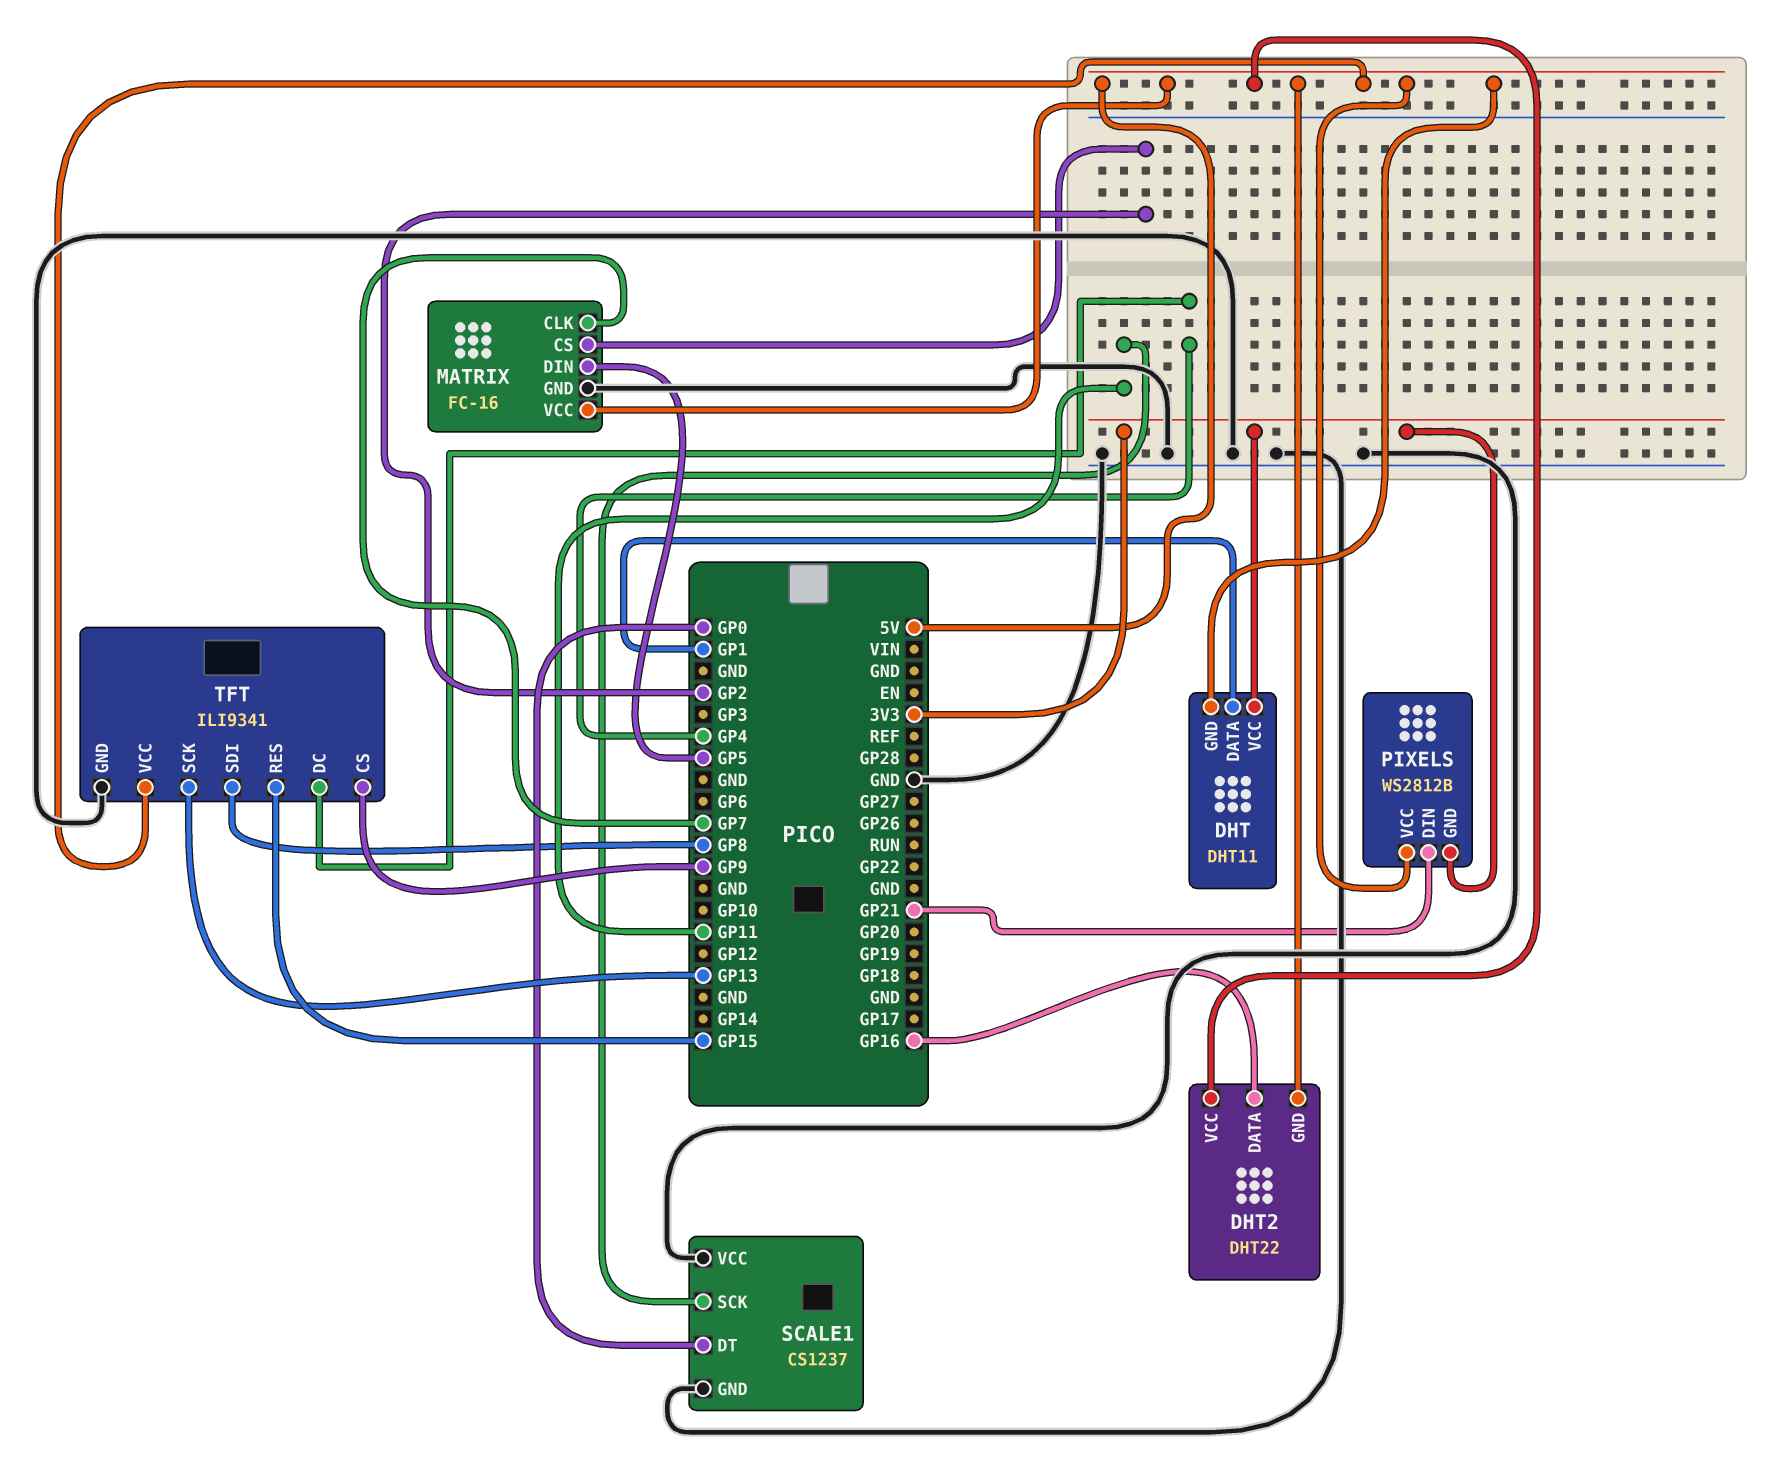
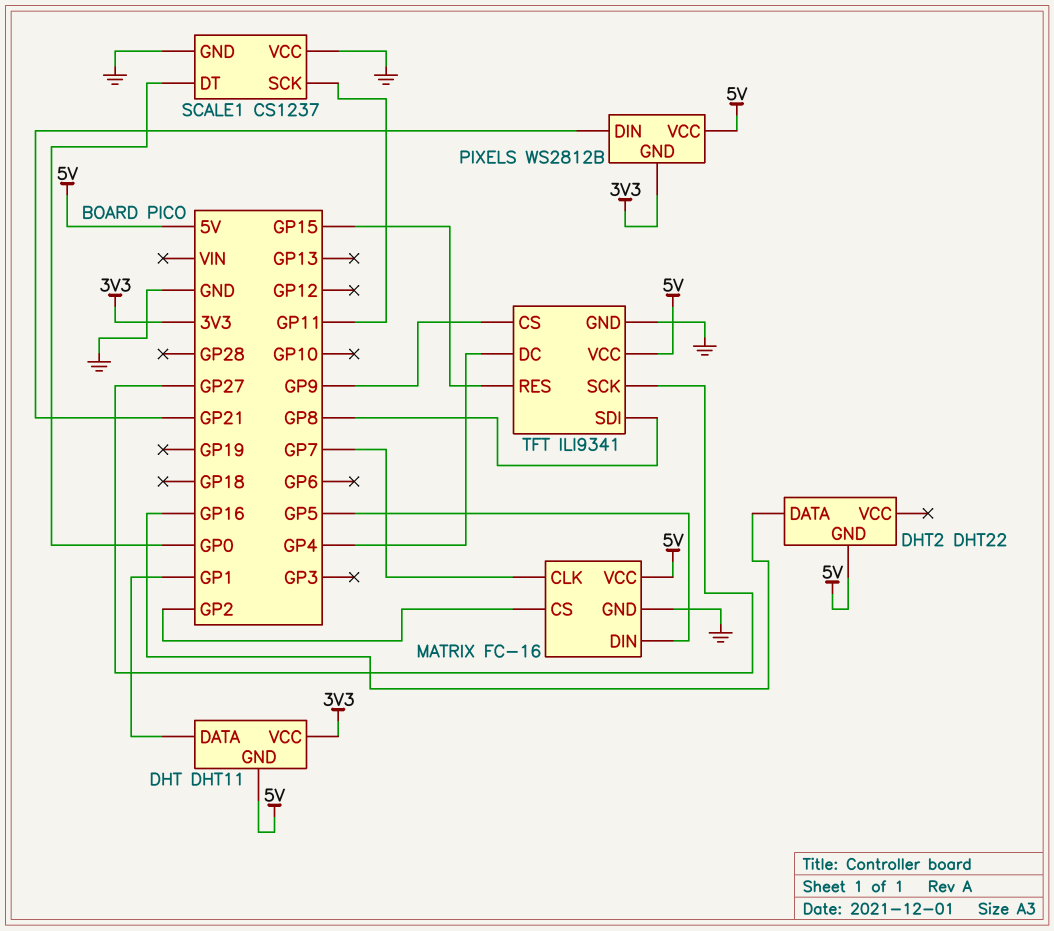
DHT2 pin VCC: 5V -> none
TFT pin SCK: GP13 -> GP27

